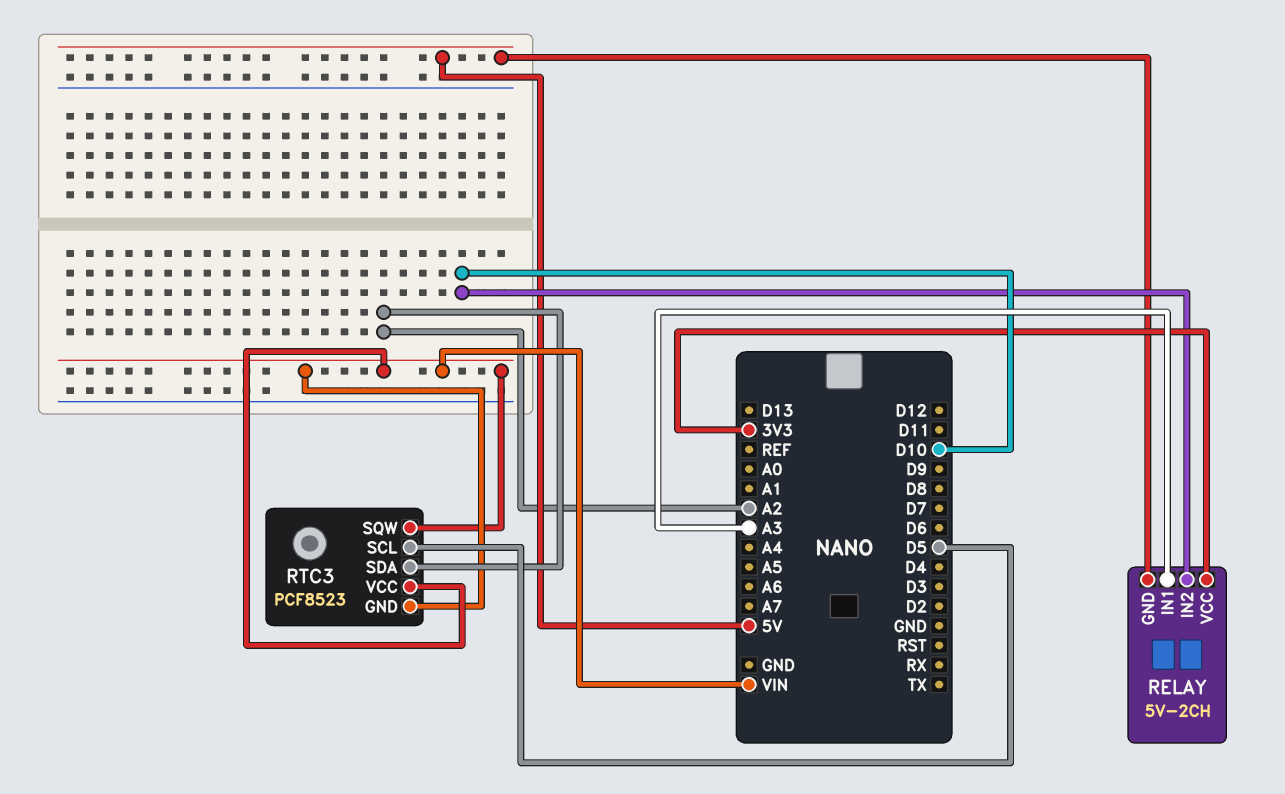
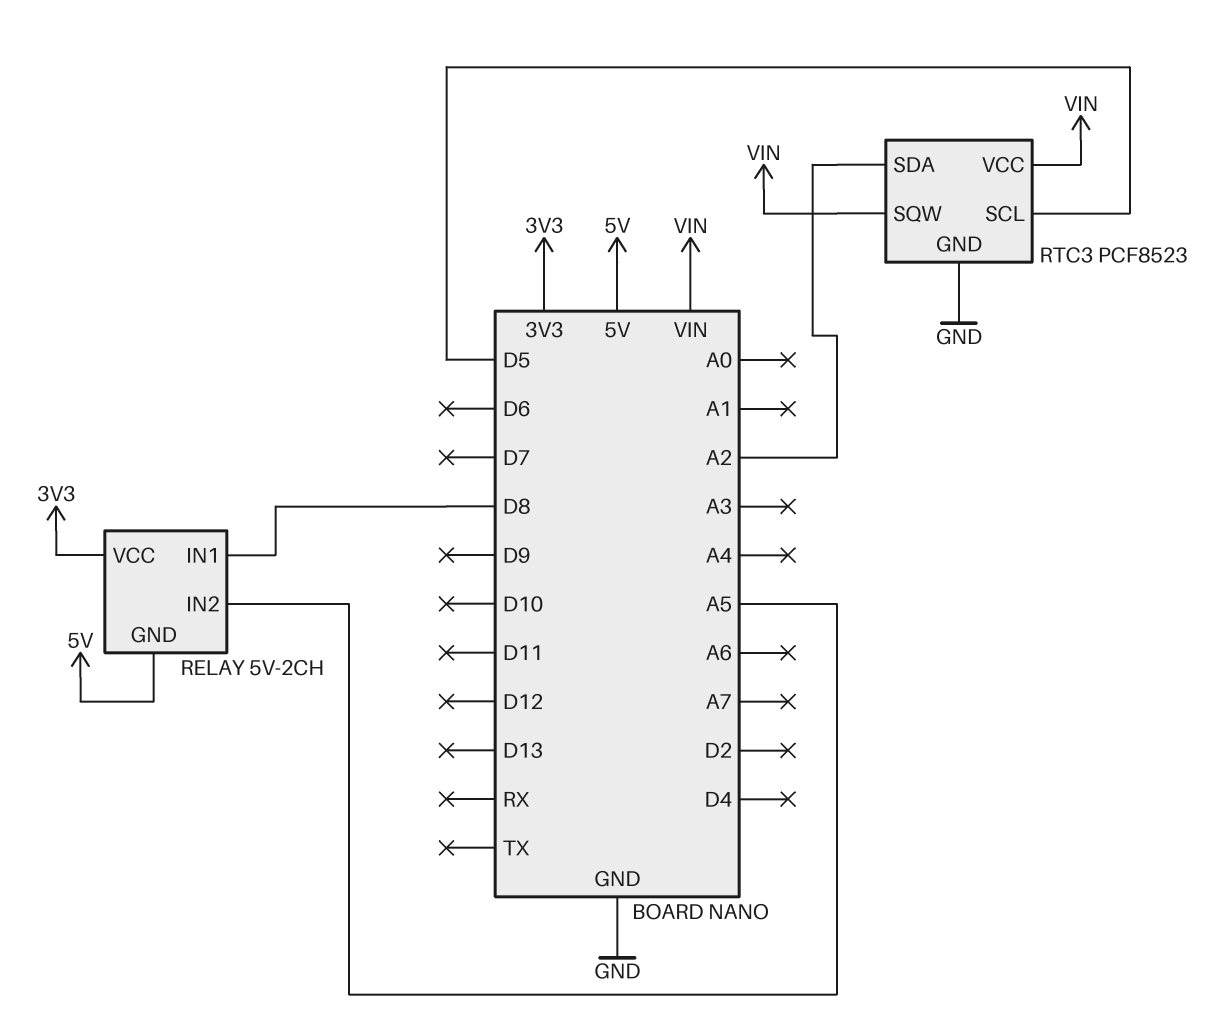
RELAY pin IN1: A3 -> D8
RELAY pin IN2: D10 -> A5
RTC3 pin GND: VIN -> GND

